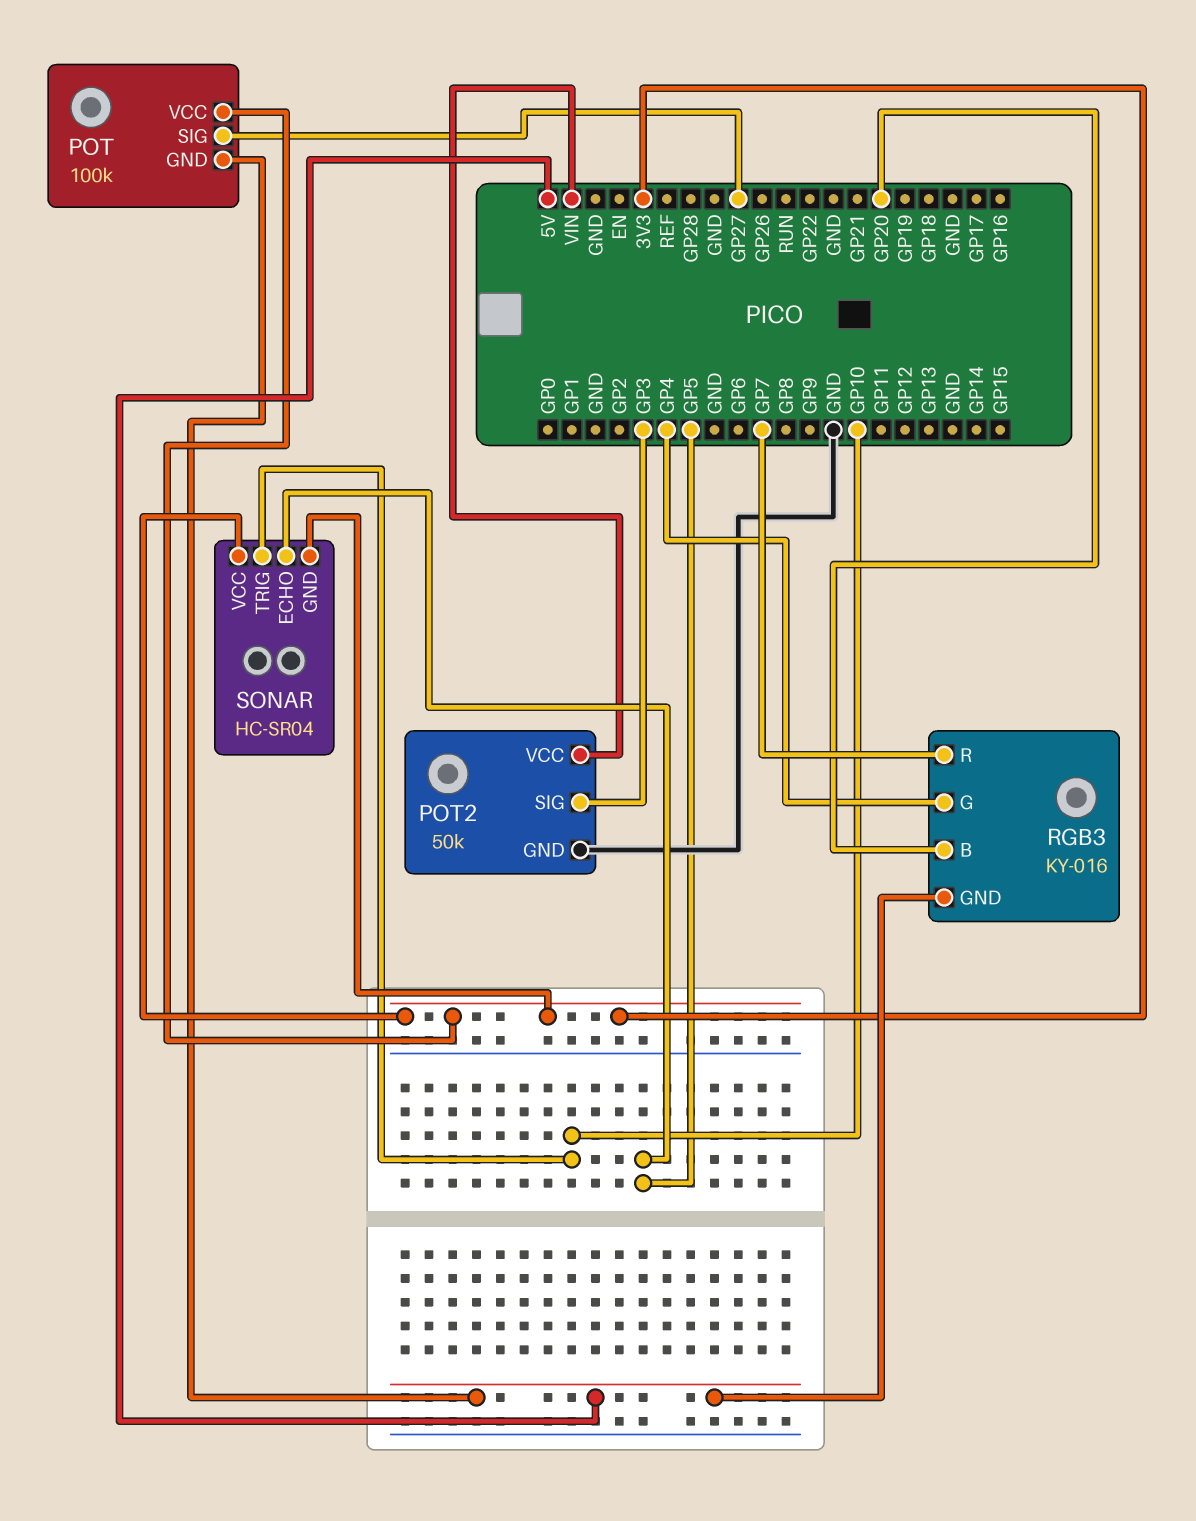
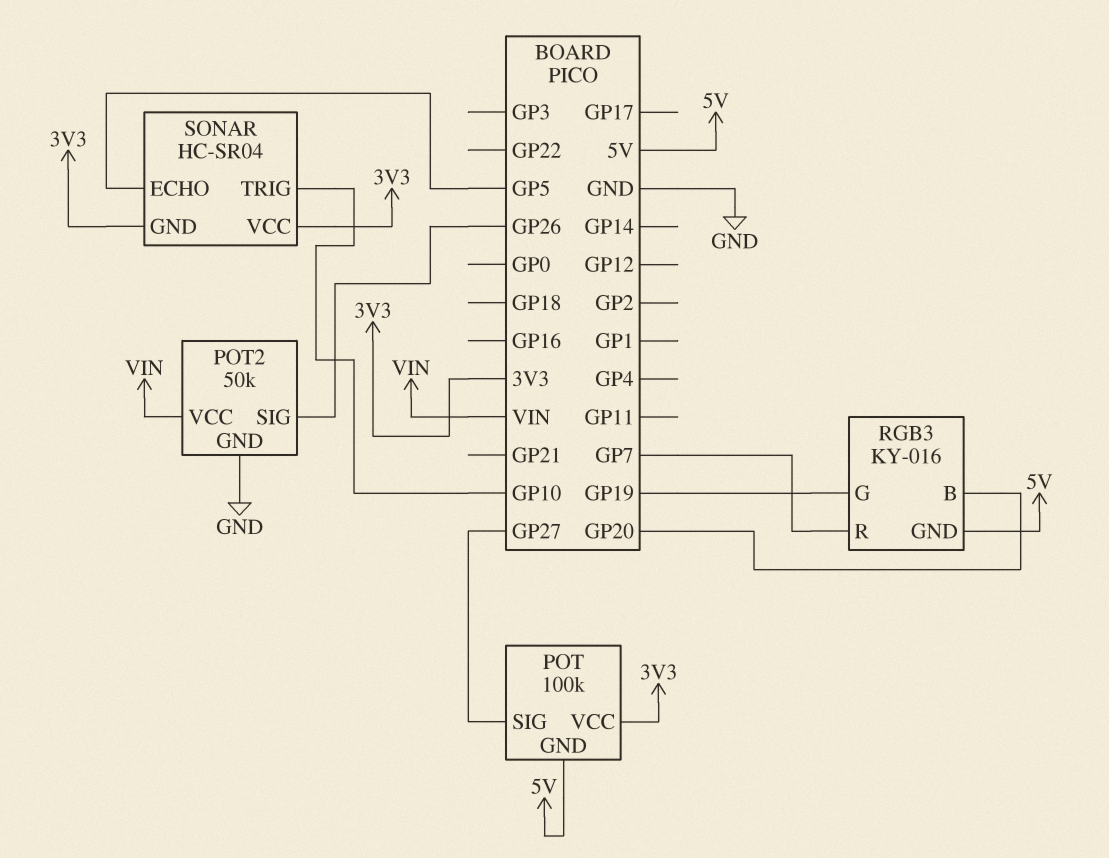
POT2 pin SIG: GP3 -> GP26
RGB3 pin G: GP4 -> GP19

